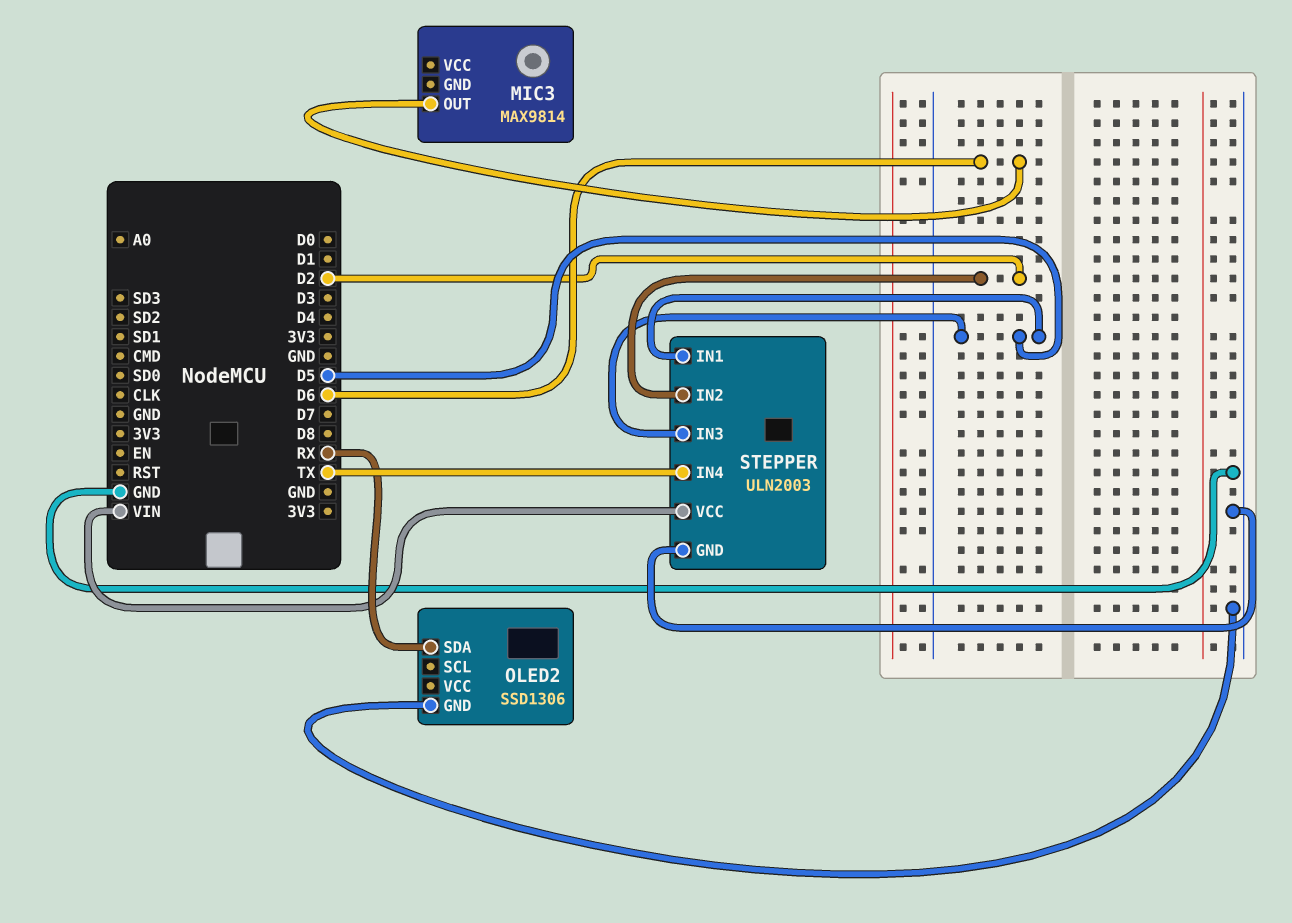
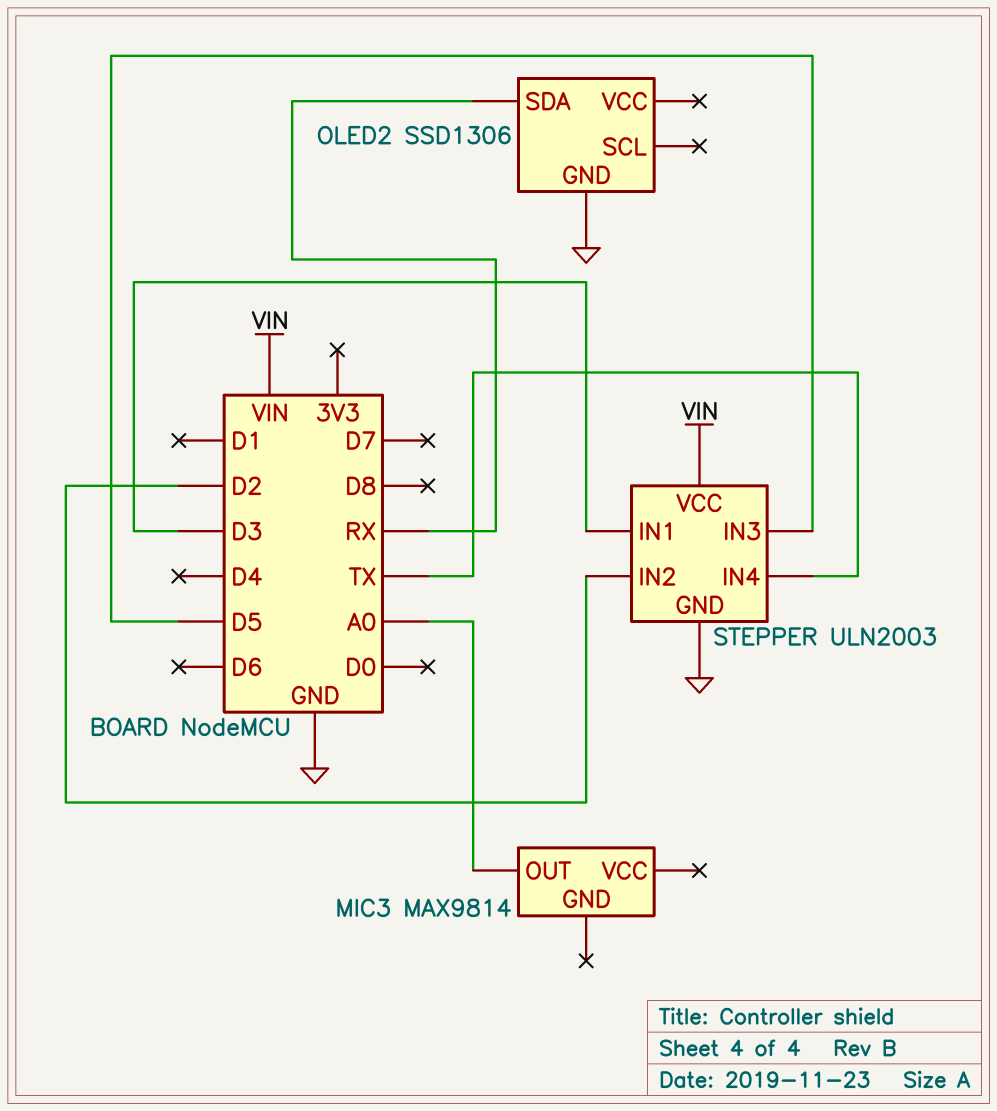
MIC3 pin OUT: D6 -> A0
STEPPER pin IN1: D5 -> D3

